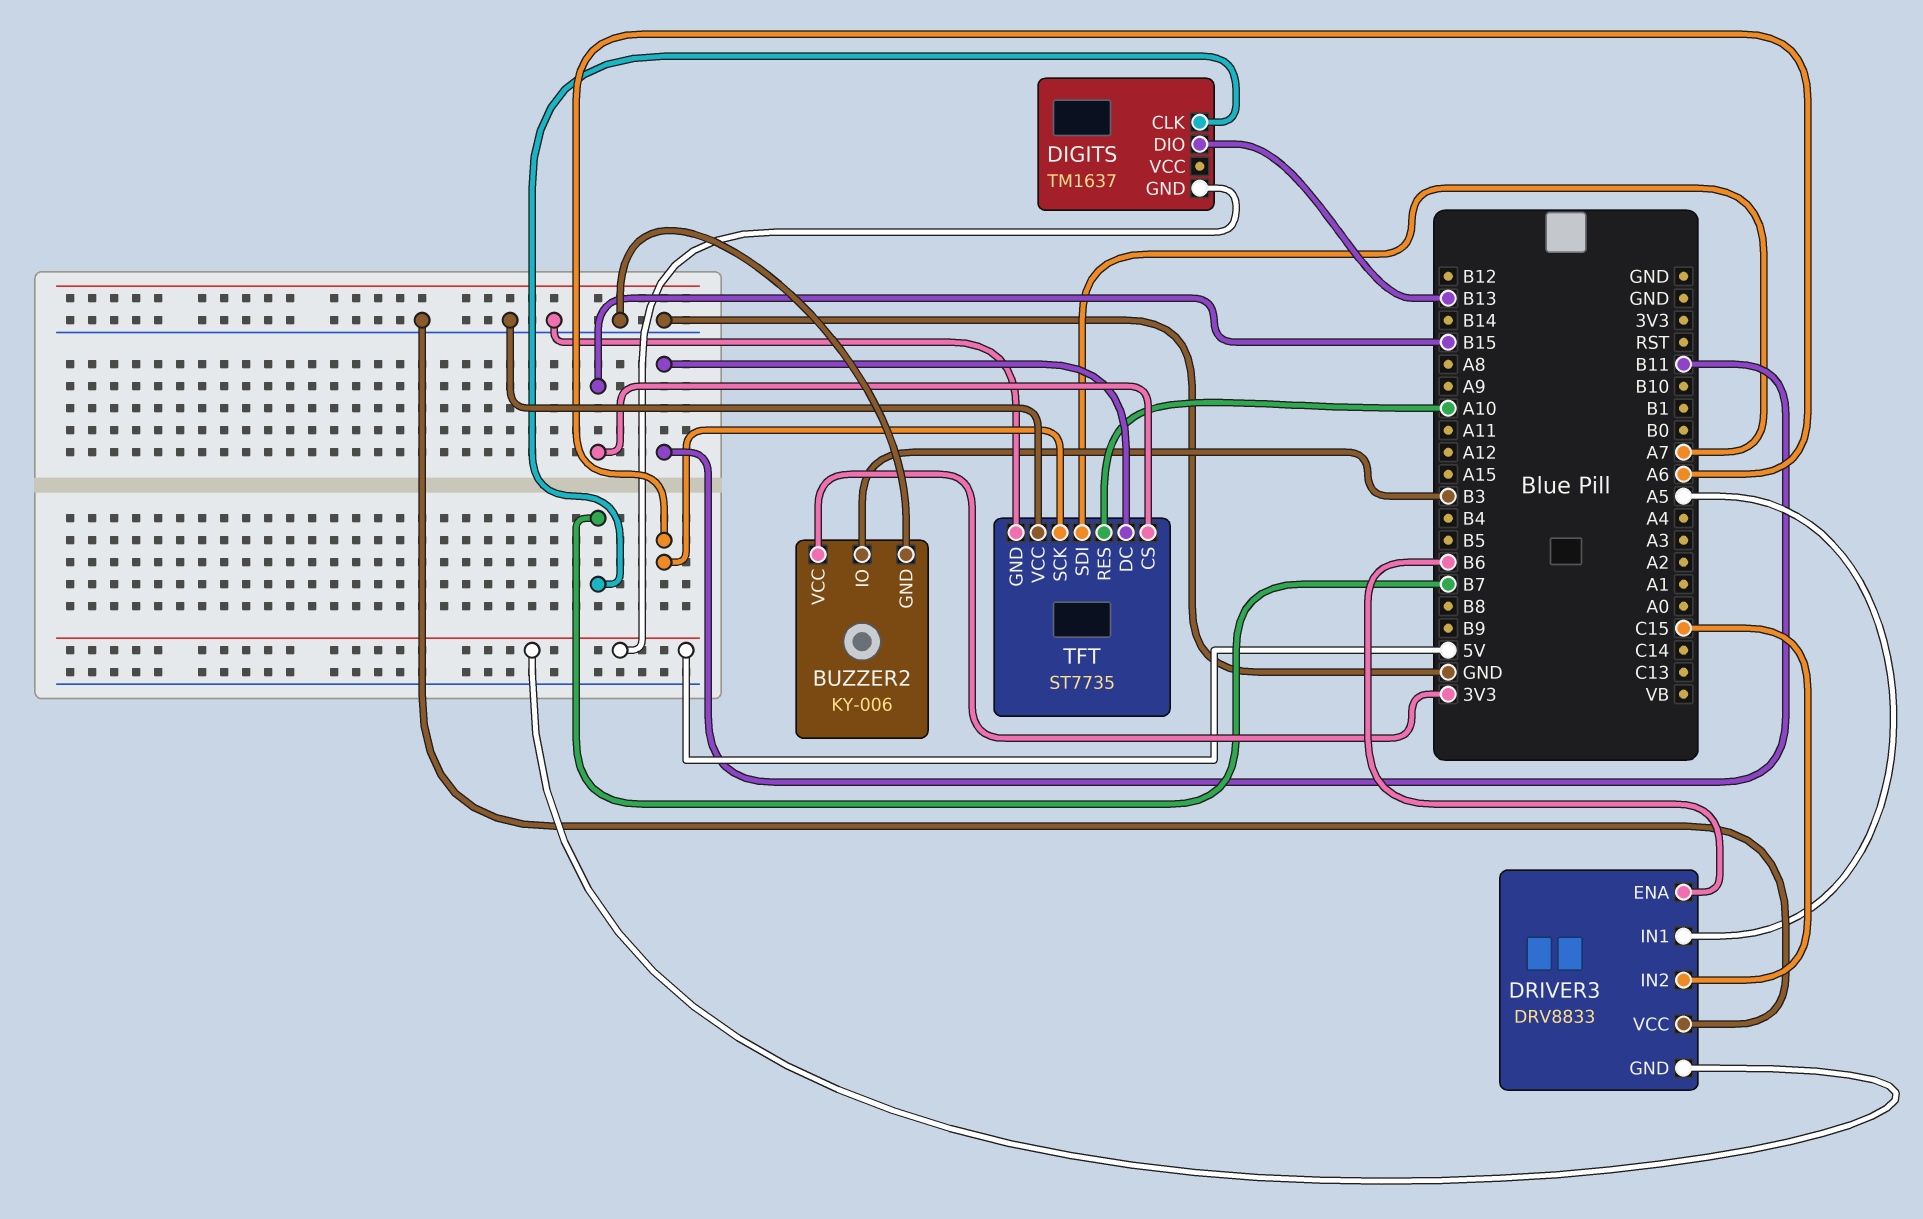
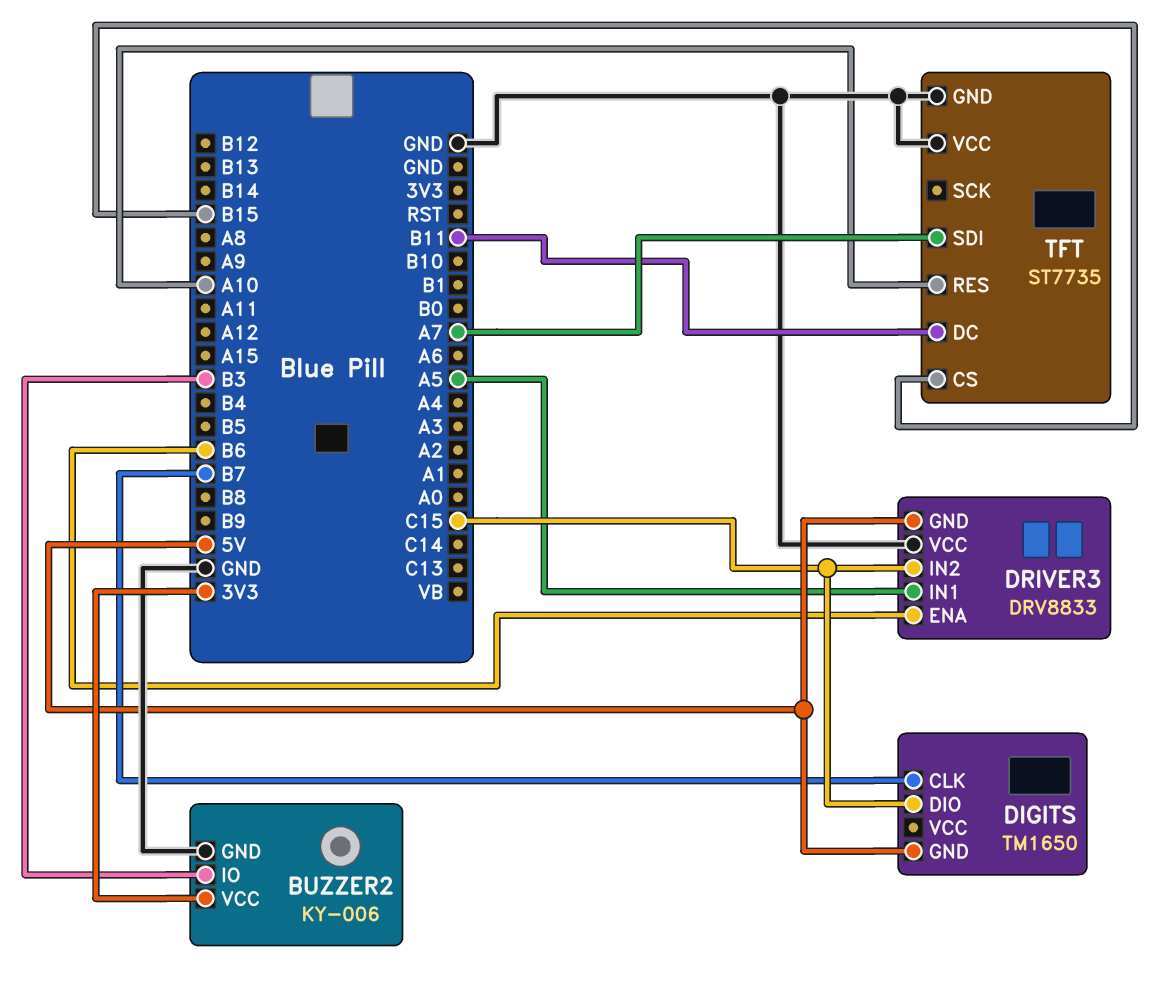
DIGITS: TM1637 -> TM1650
DIGITS pin DIO: B13 -> C15
TFT pin SCK: A6 -> none

